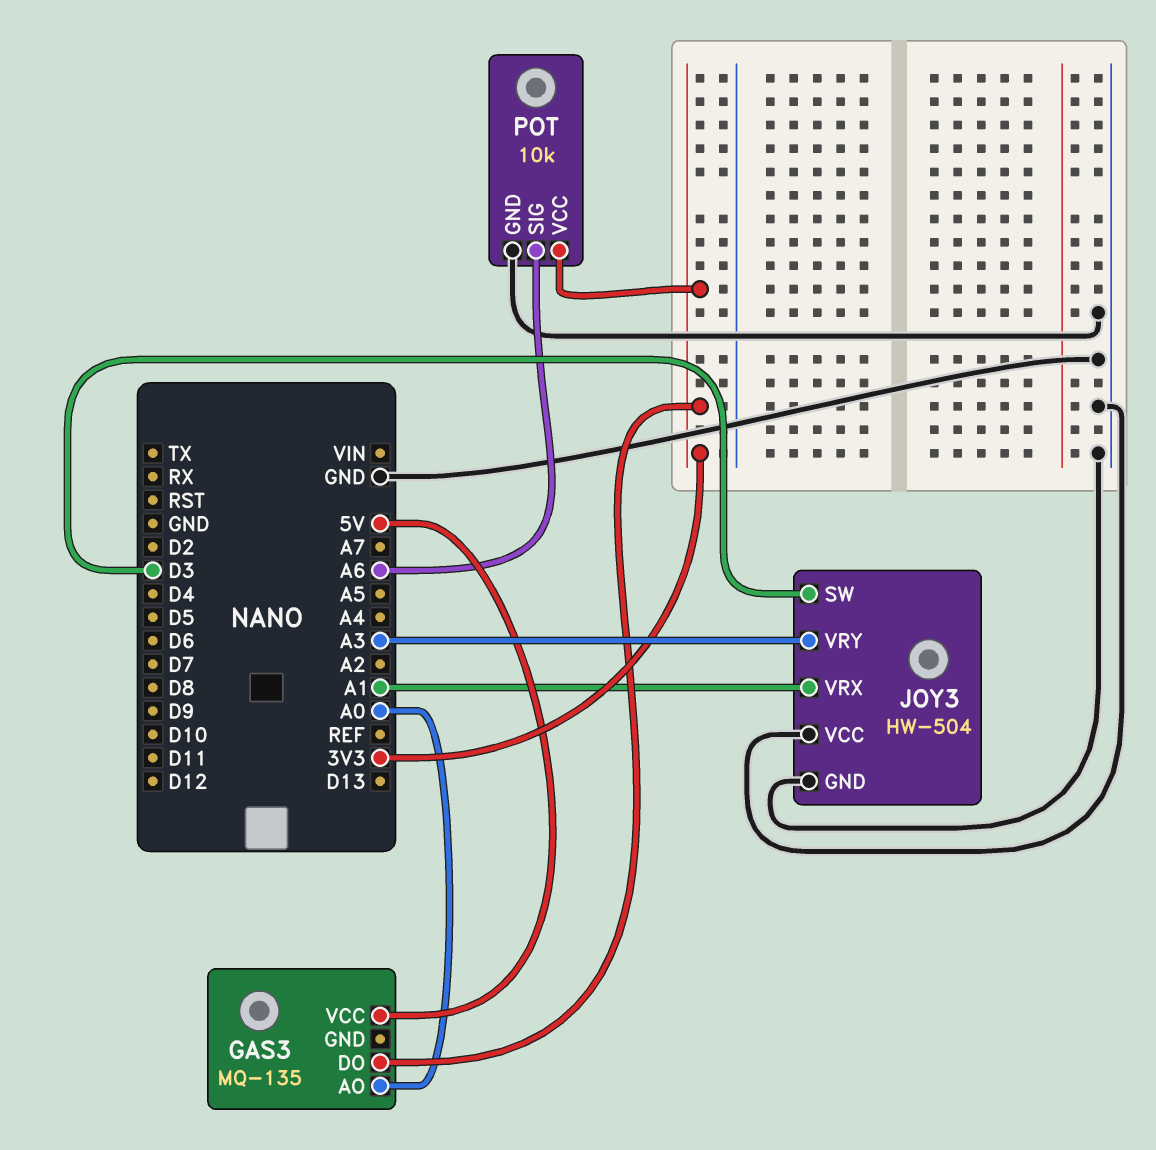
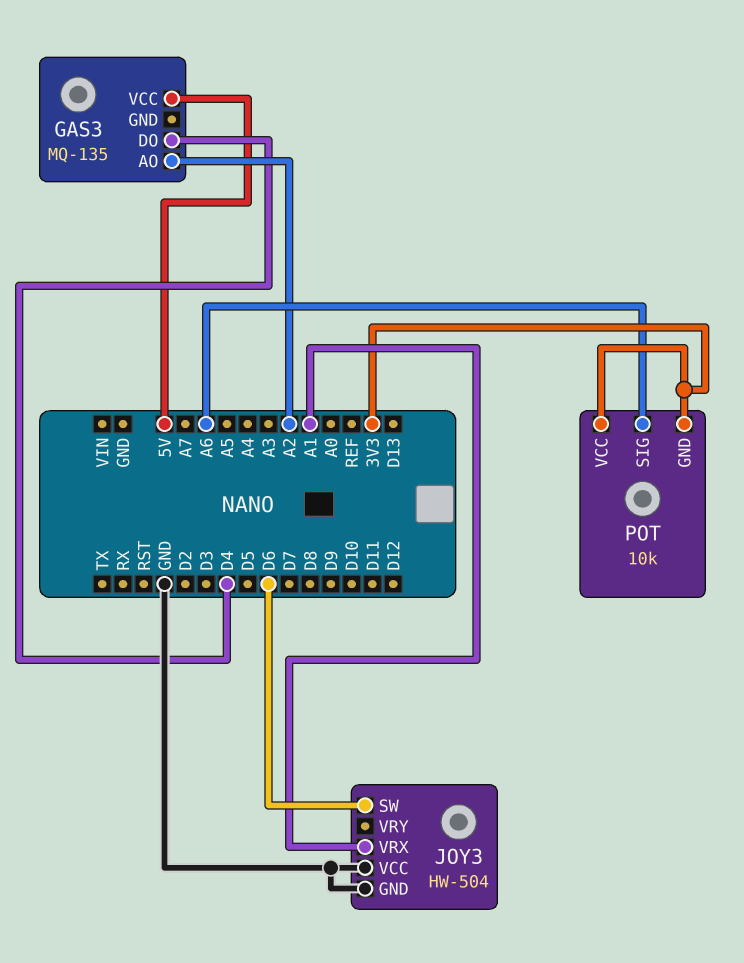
GAS3 pin AO: A0 -> A2
GAS3 pin DO: 3V3 -> D4
JOY3 pin SW: D3 -> D6
JOY3 pin VRY: A3 -> none
POT pin GND: GND -> 3V3

